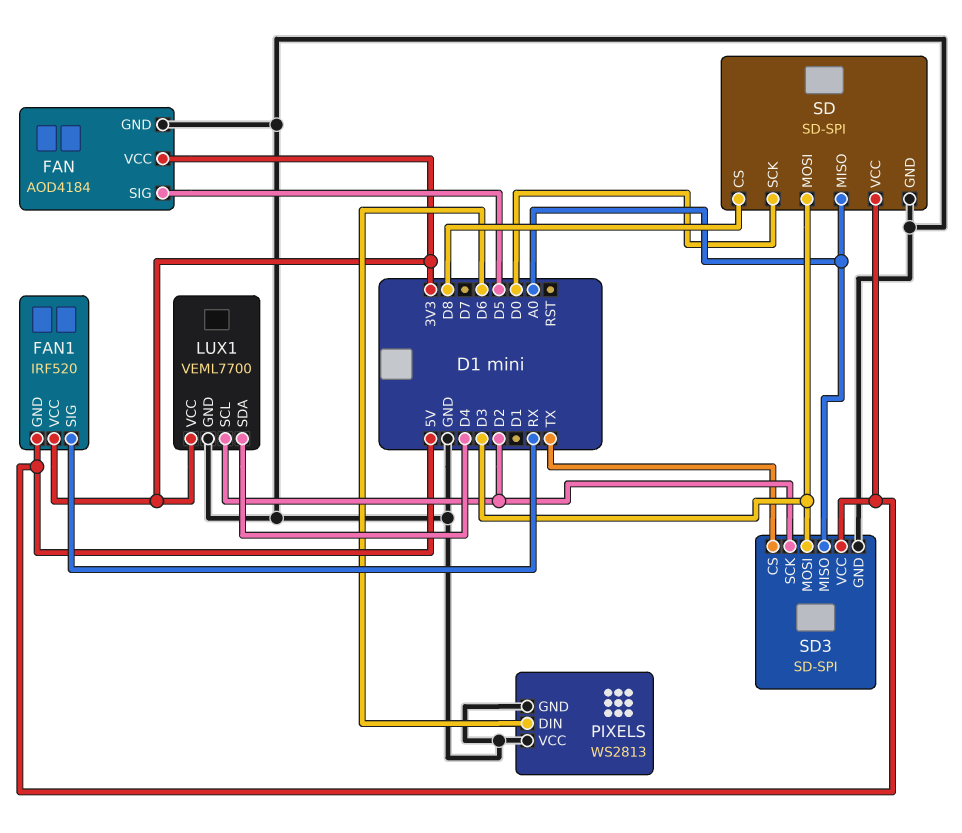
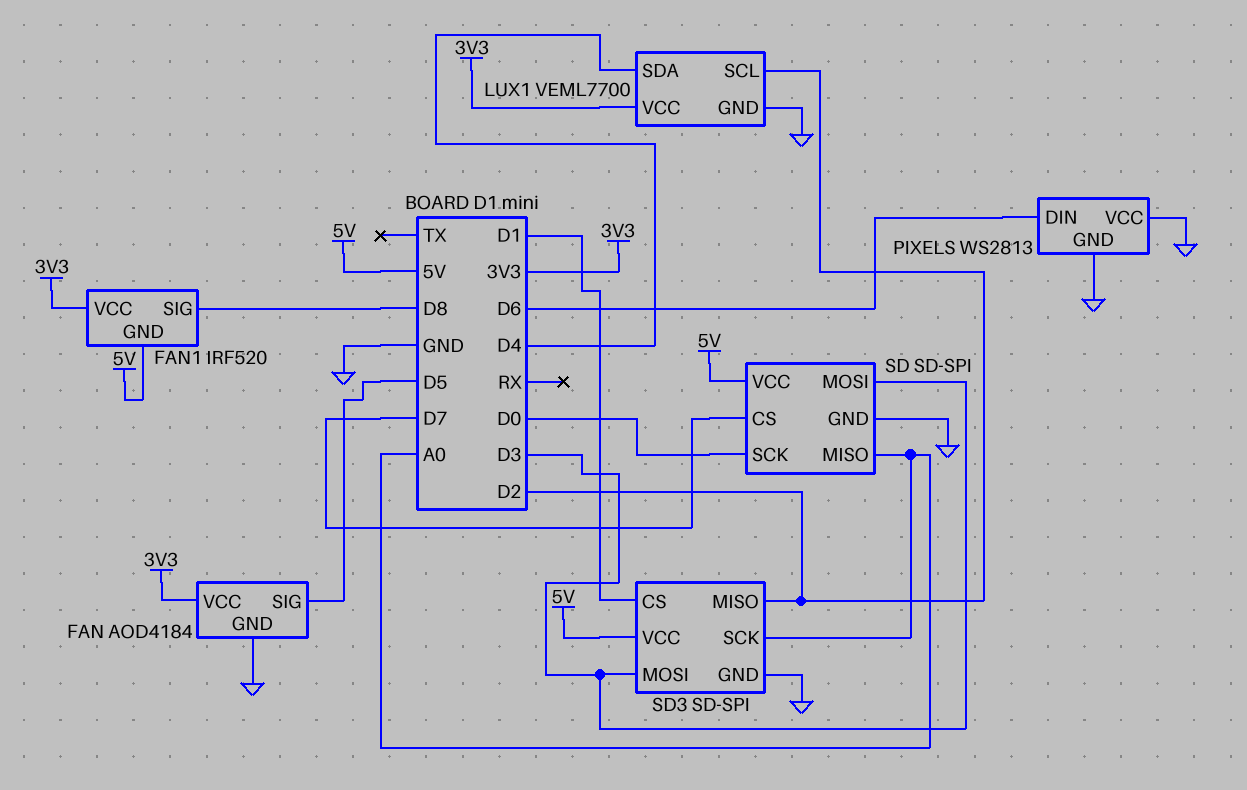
FAN1 pin SIG: RX -> D8
SD pin CS: D8 -> D7
SD3 pin CS: TX -> D1
SD3 pin MISO: A0 -> D2
SD3 pin SCK: D2 -> A0

